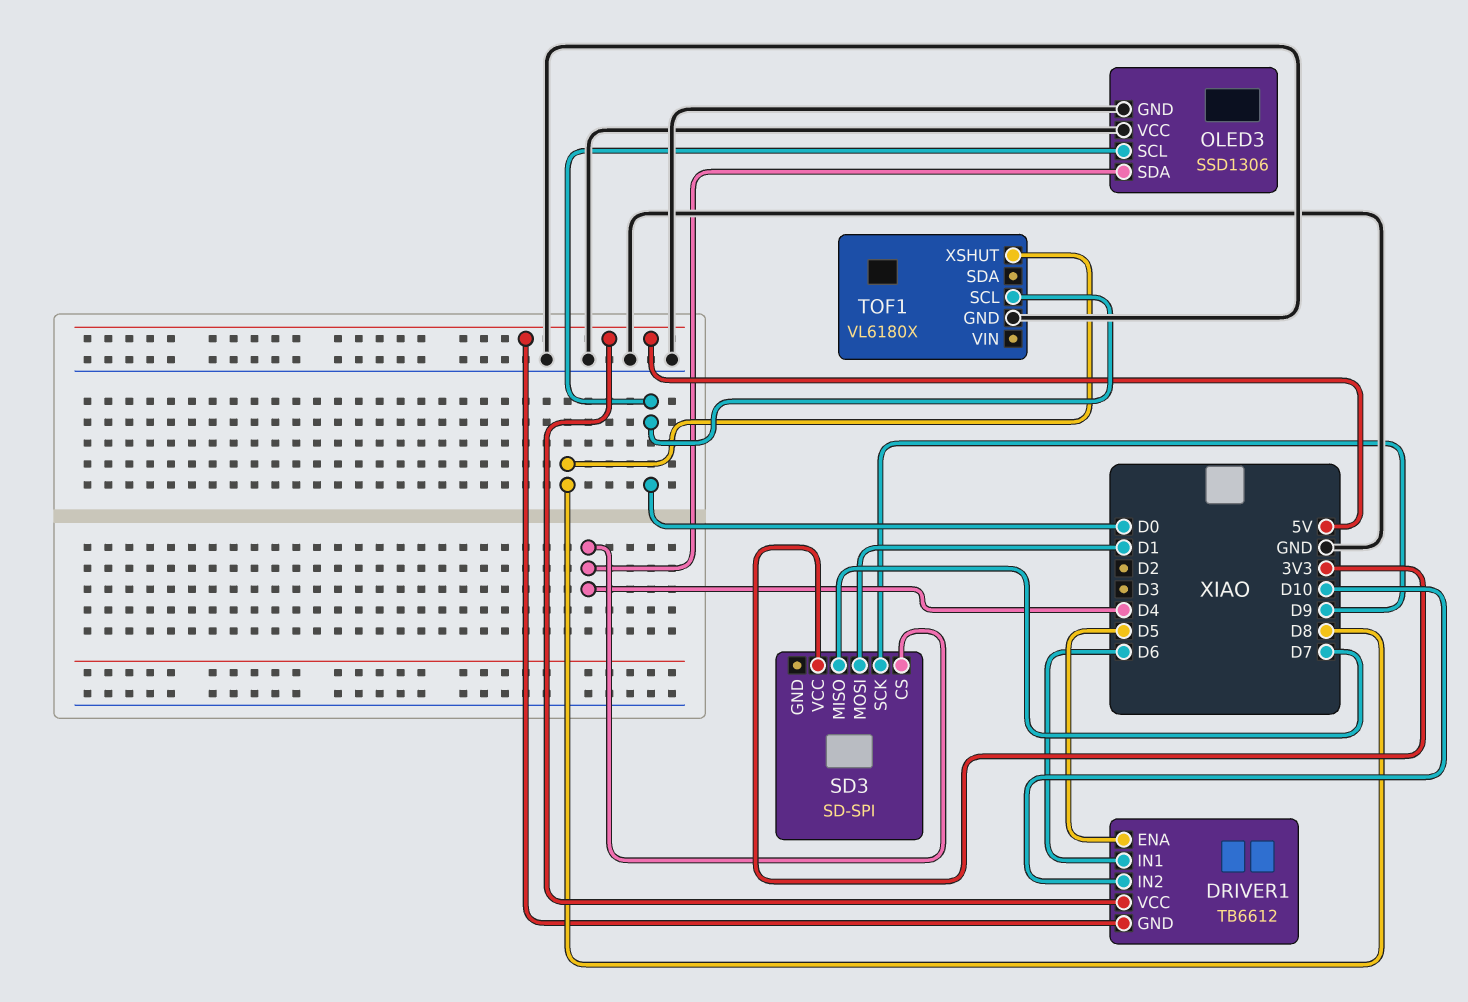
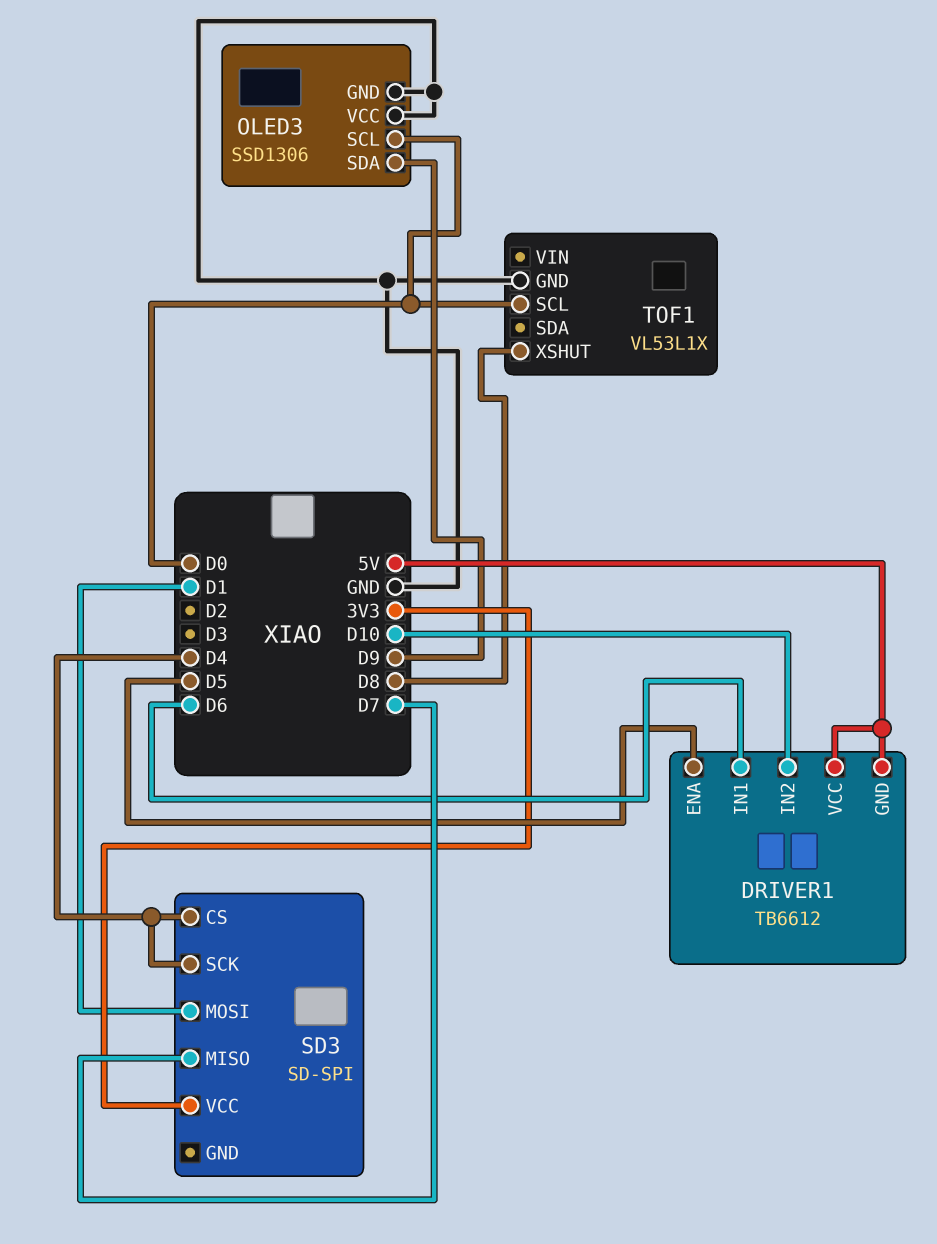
OLED3 pin SDA: D4 -> D9
SD3 pin SCK: D9 -> D4
TOF1: VL6180X -> VL53L1X

